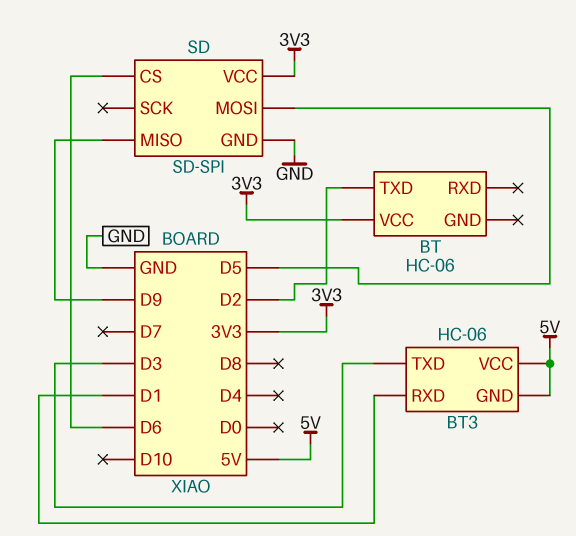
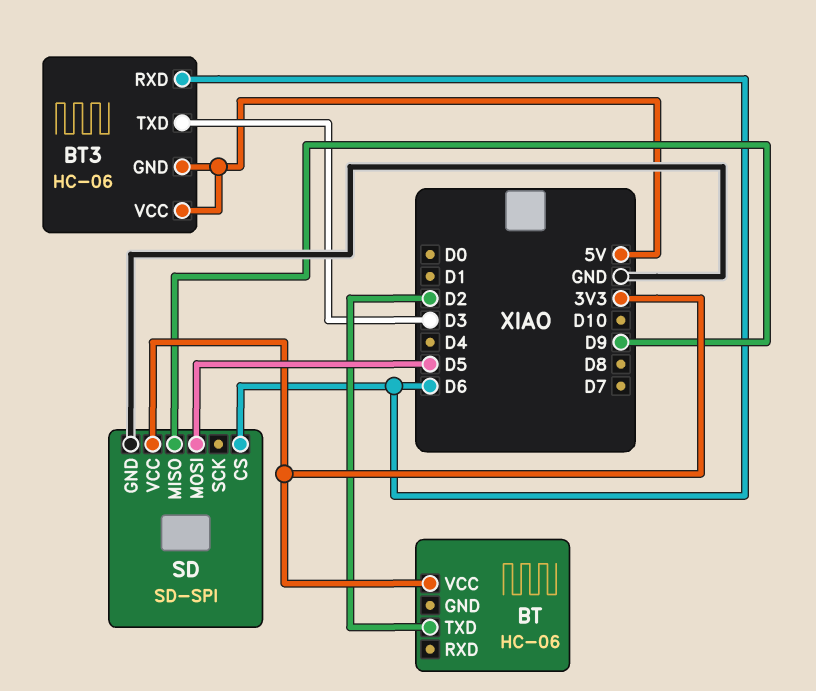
BT3 pin RXD: D1 -> D6

